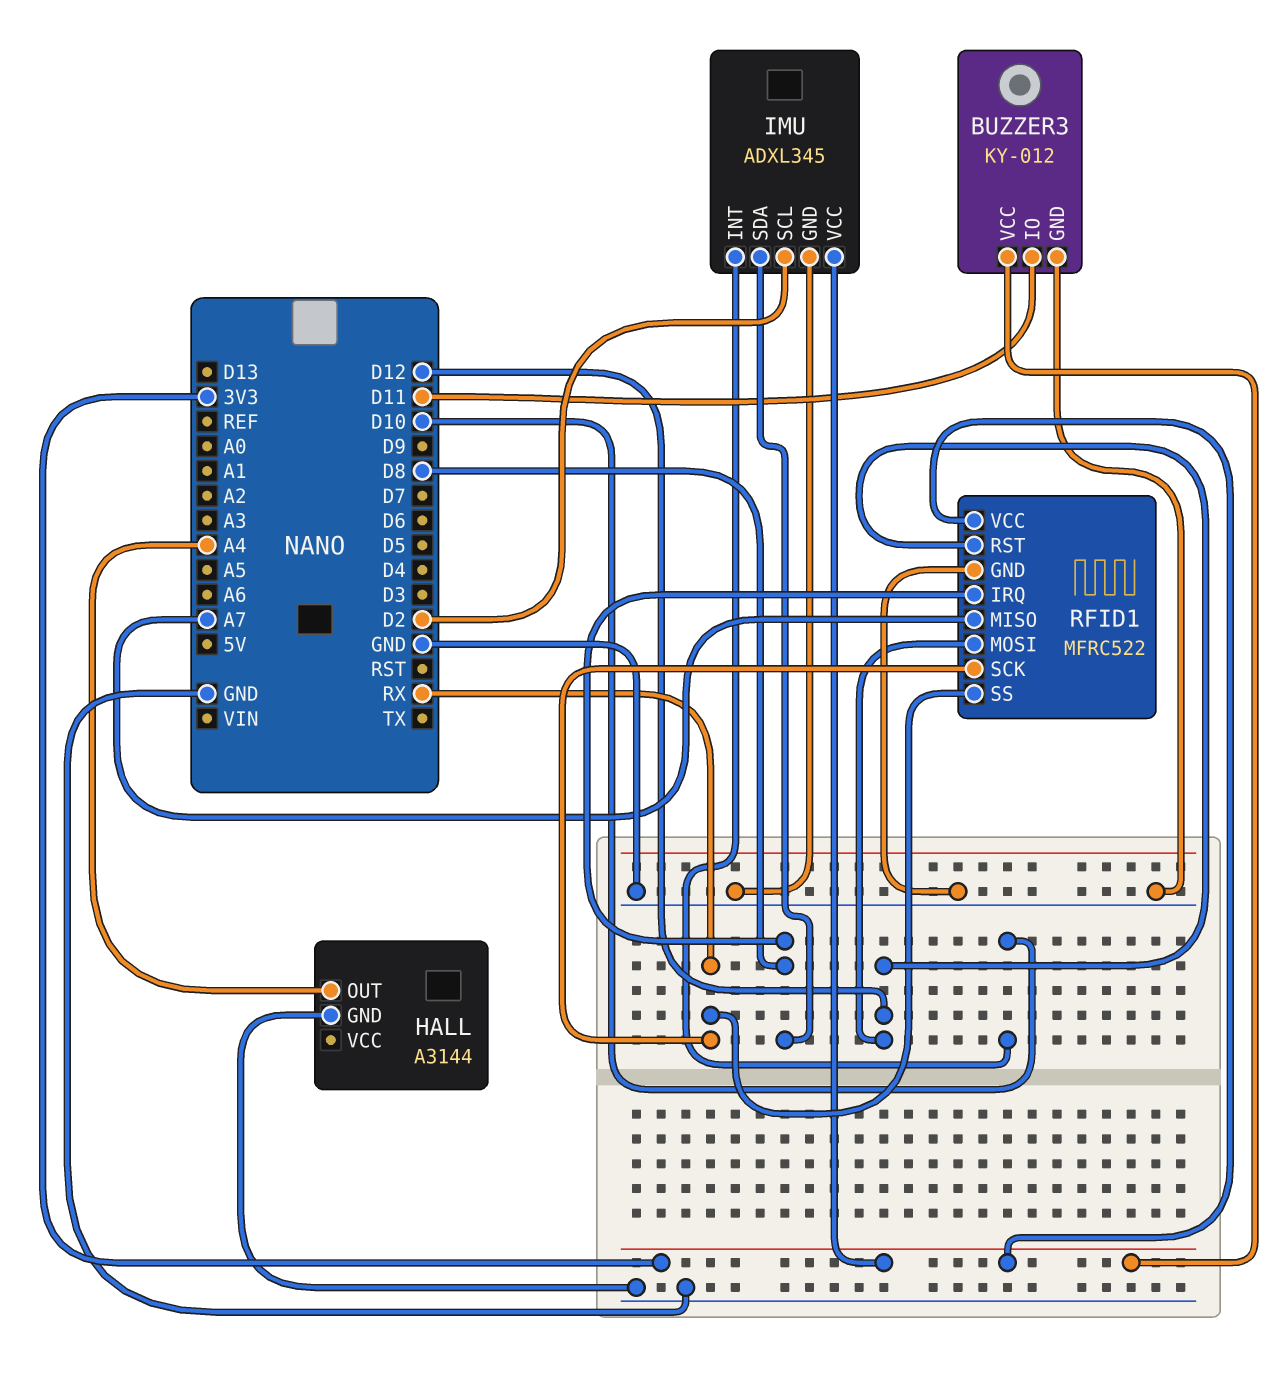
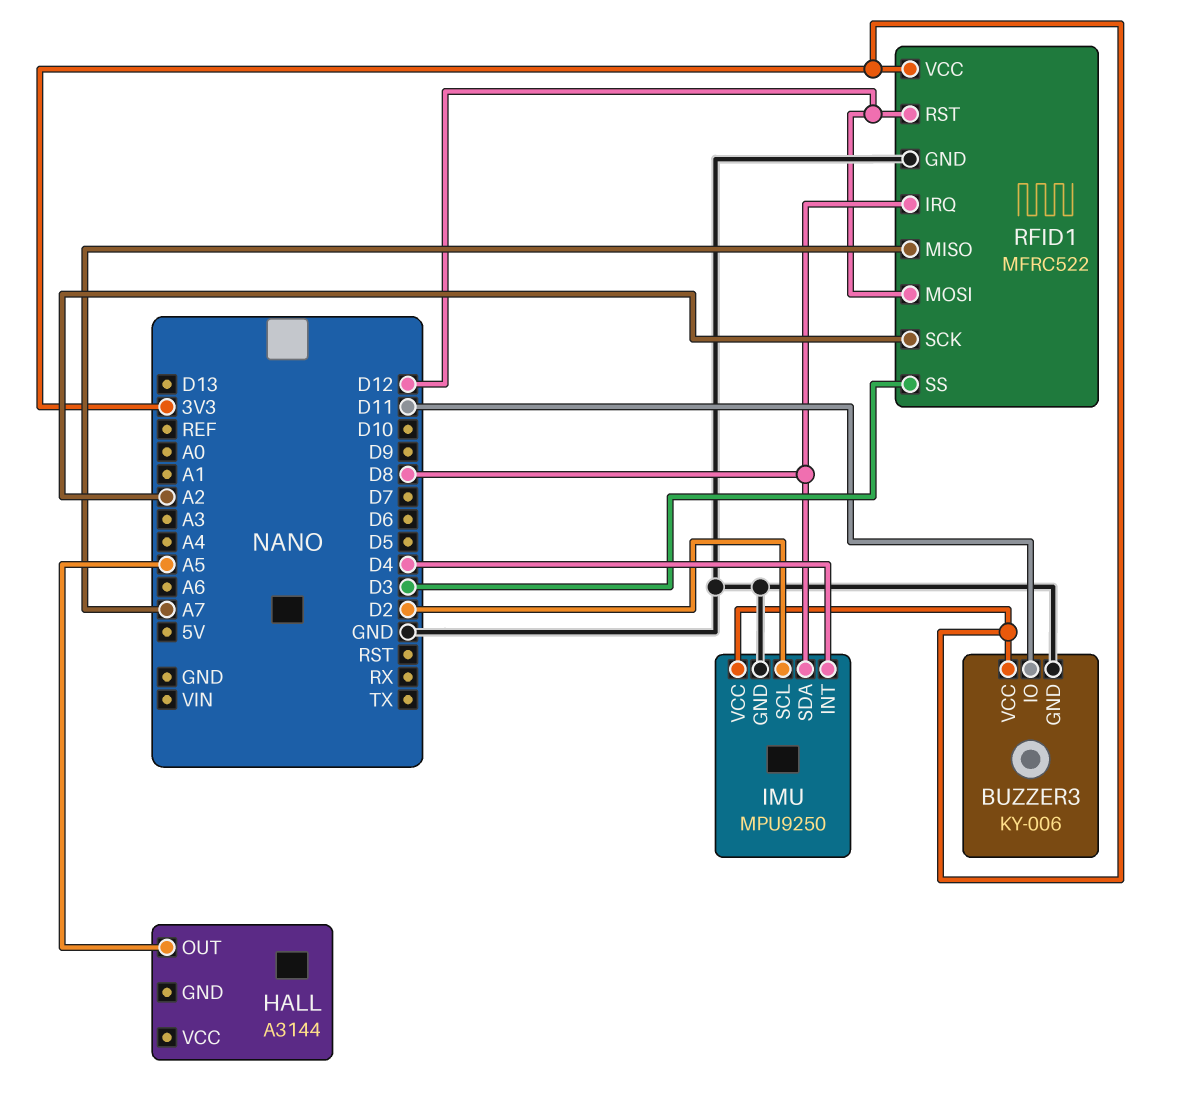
BUZZER3: KY-012 -> KY-006
HALL pin GND: GND -> none
HALL pin OUT: A4 -> A5
IMU: ADXL345 -> MPU9250
IMU pin INT: D10 -> D4
RFID1 pin SCK: RX -> A2
RFID1 pin SS: RX -> D3

